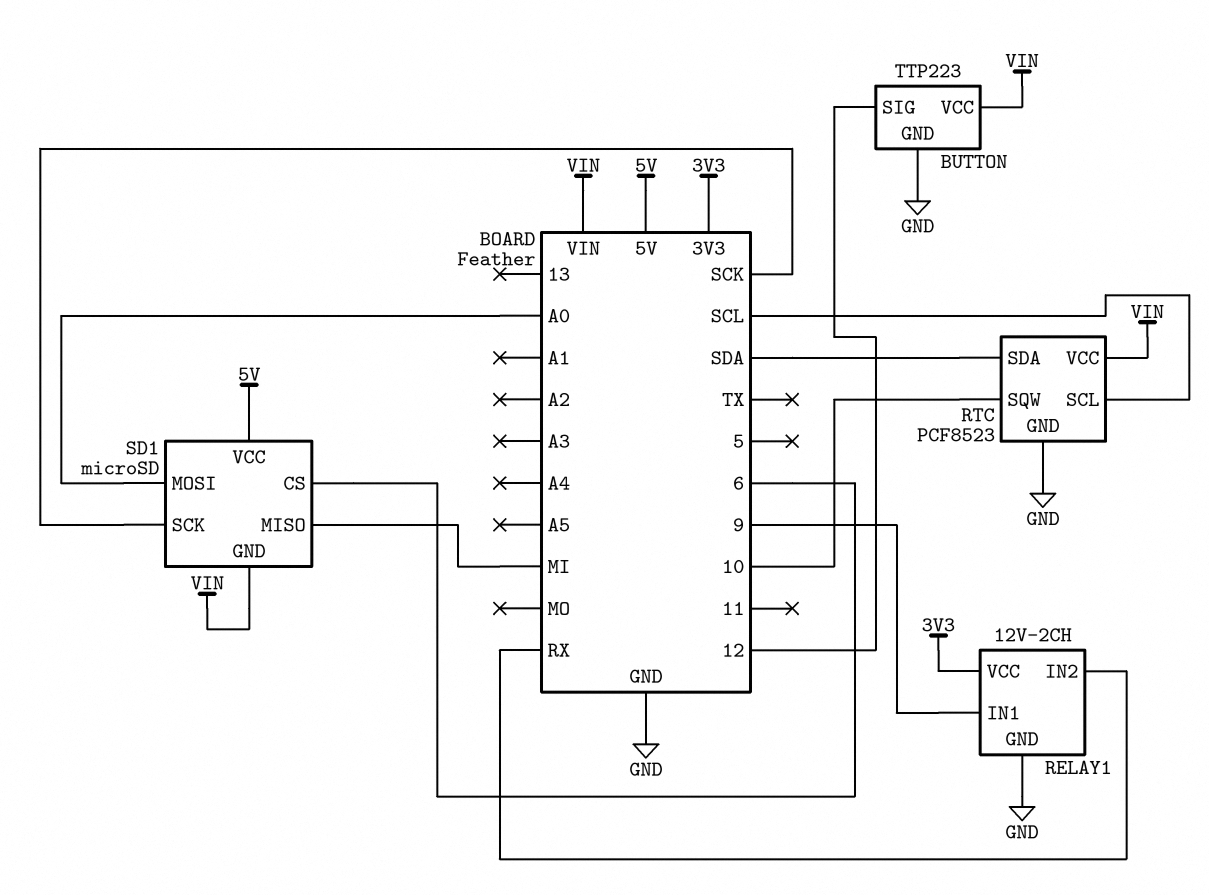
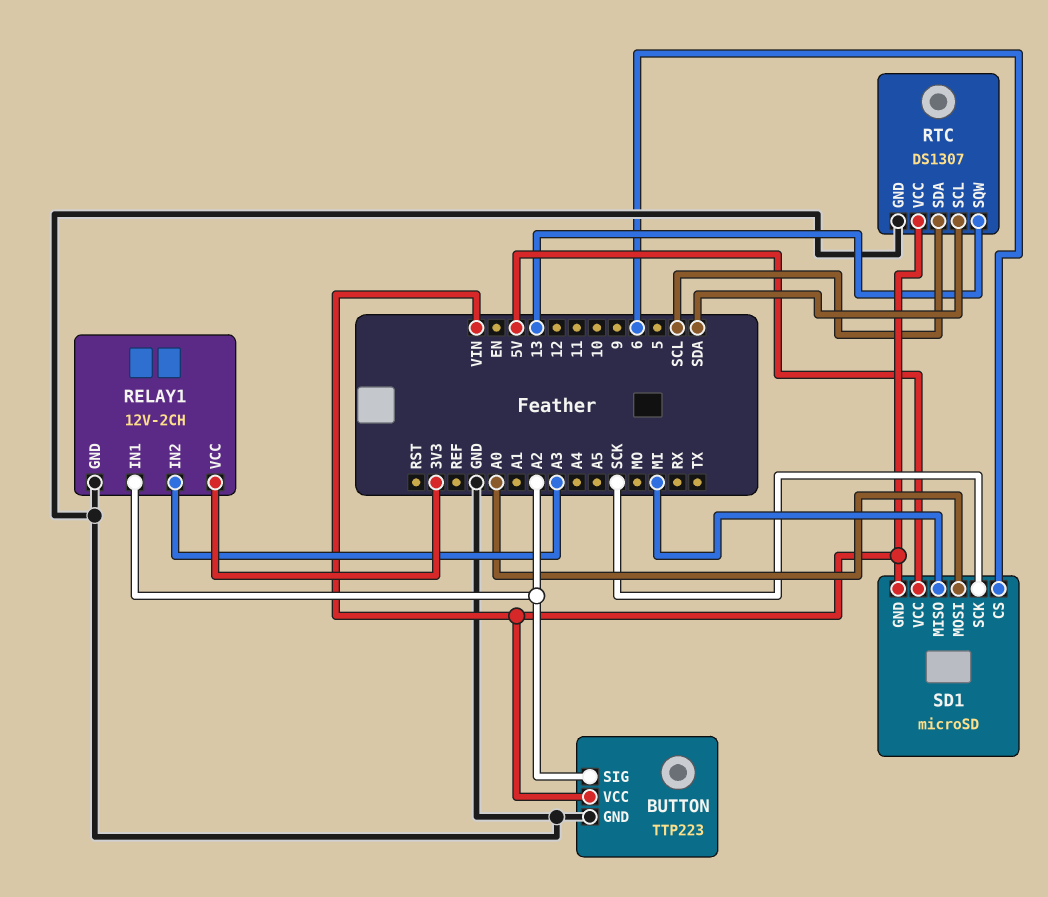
BUTTON pin SIG: 12 -> A2
RELAY1 pin IN1: 9 -> A2
RELAY1 pin IN2: RX -> A3
RTC: PCF8523 -> DS1307
RTC pin SCL: SCL -> SDA
RTC pin SDA: SDA -> SCL
RTC pin SQW: 10 -> 13

